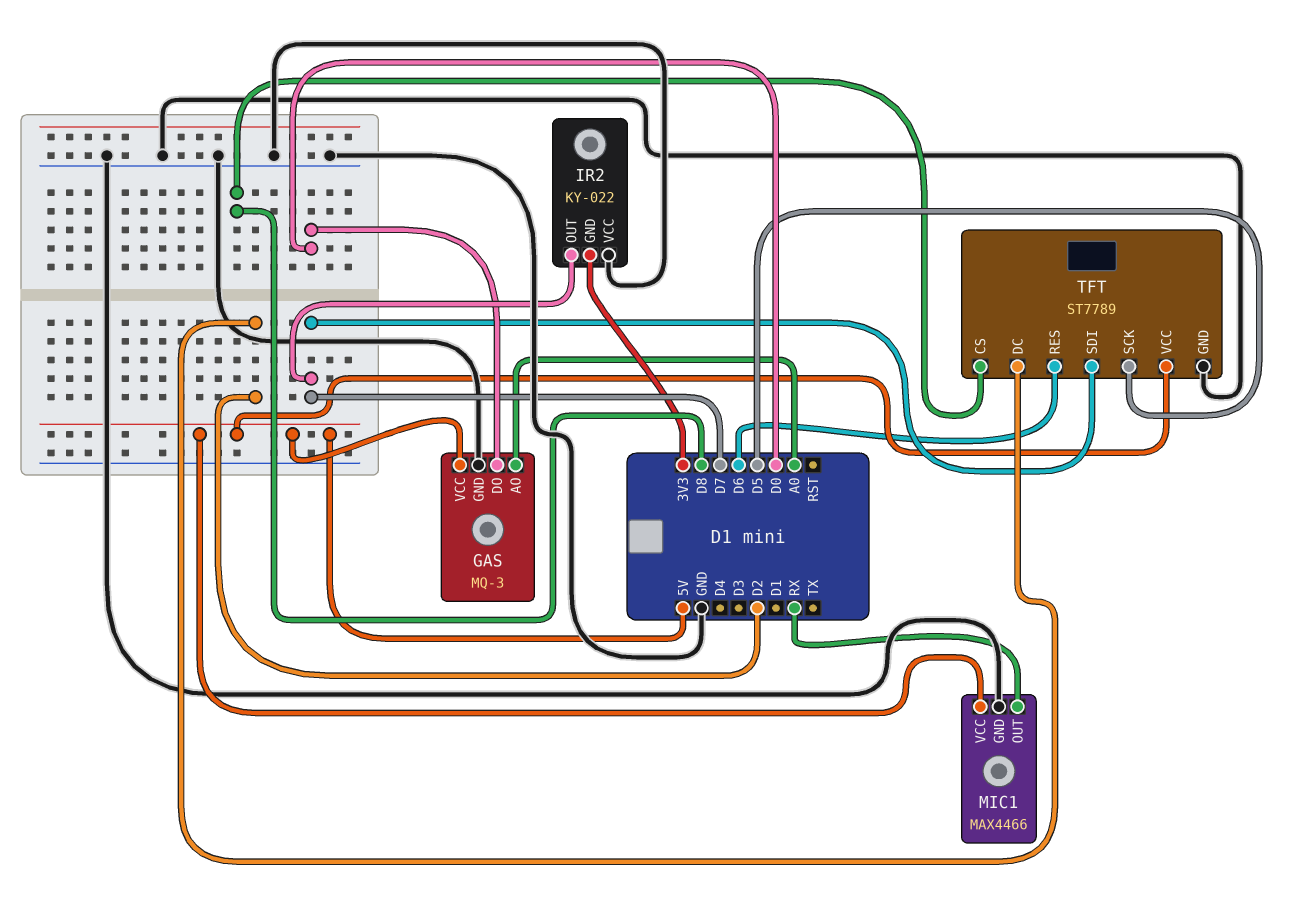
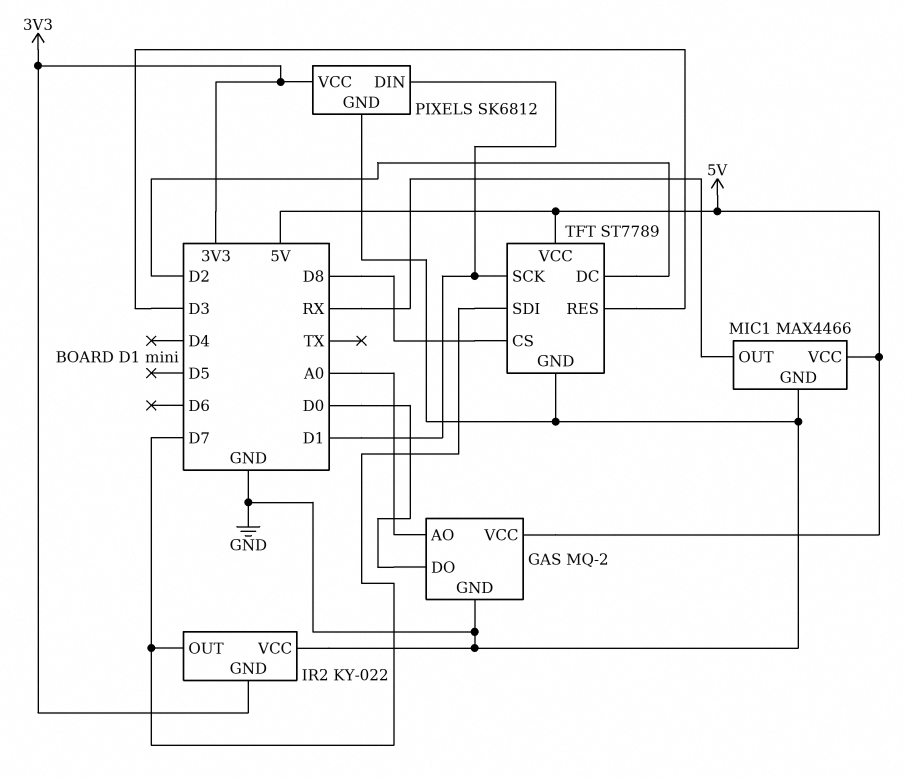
GAS: MQ-3 -> MQ-2
PIXELS: none -> SK6812
PIXELS pin DIN: none -> D1
PIXELS pin GND: none -> GND
PIXELS pin VCC: none -> 3V3
TFT pin RES: D6 -> D3
TFT pin SCK: D5 -> D1

